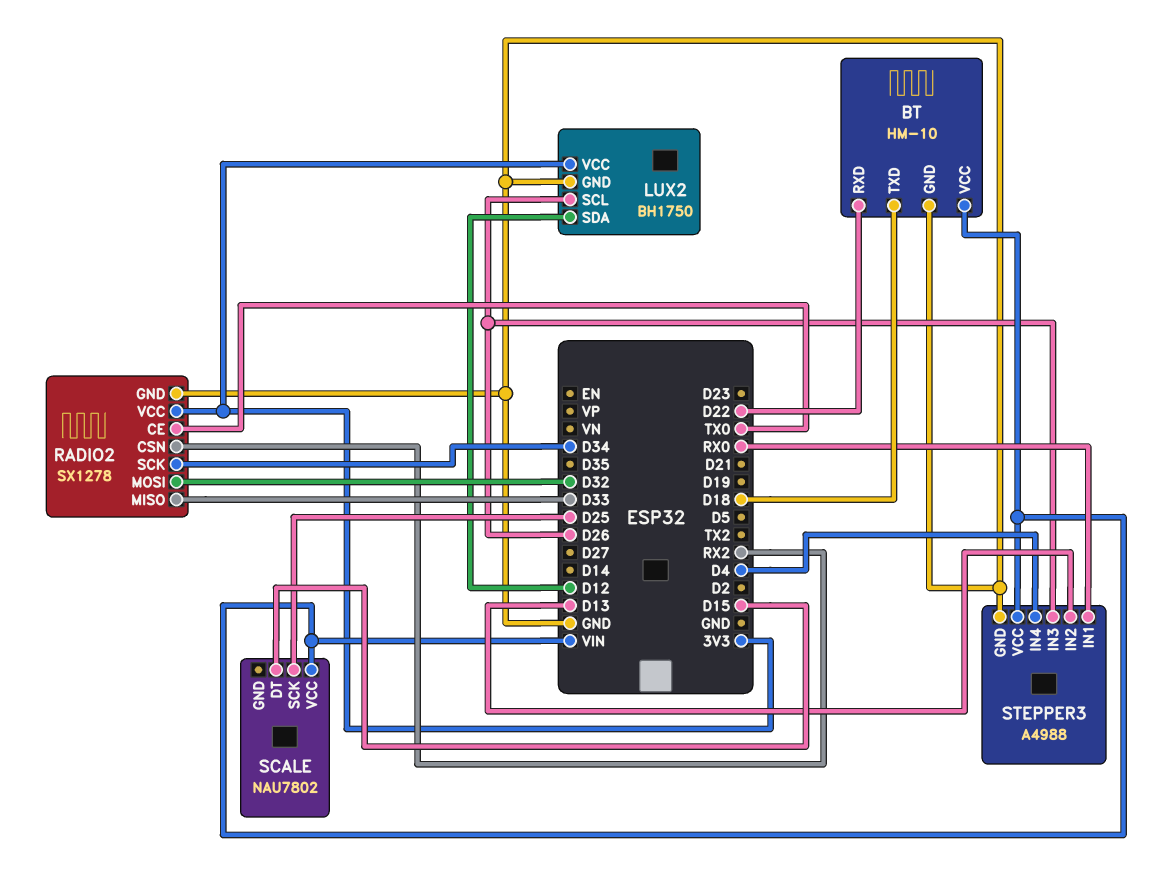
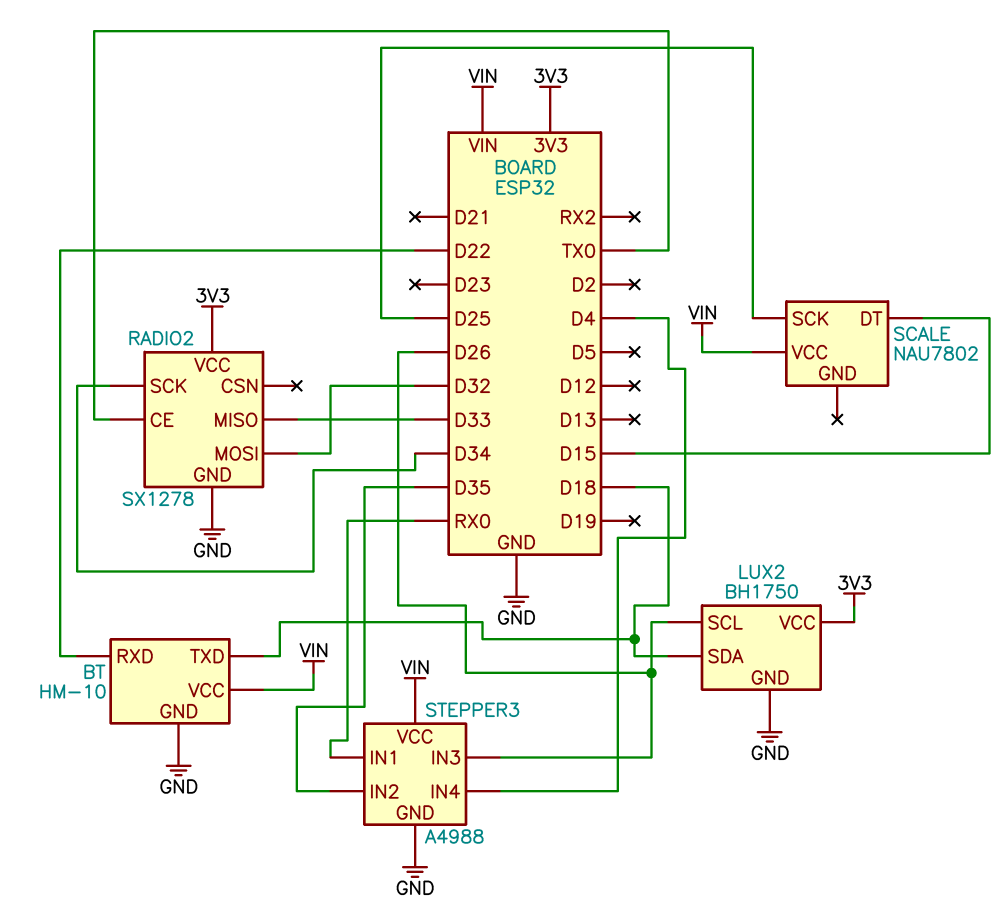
LUX2 pin SDA: D12 -> D18
RADIO2 pin CSN: RX2 -> none
STEPPER3 pin IN2: D13 -> D35

